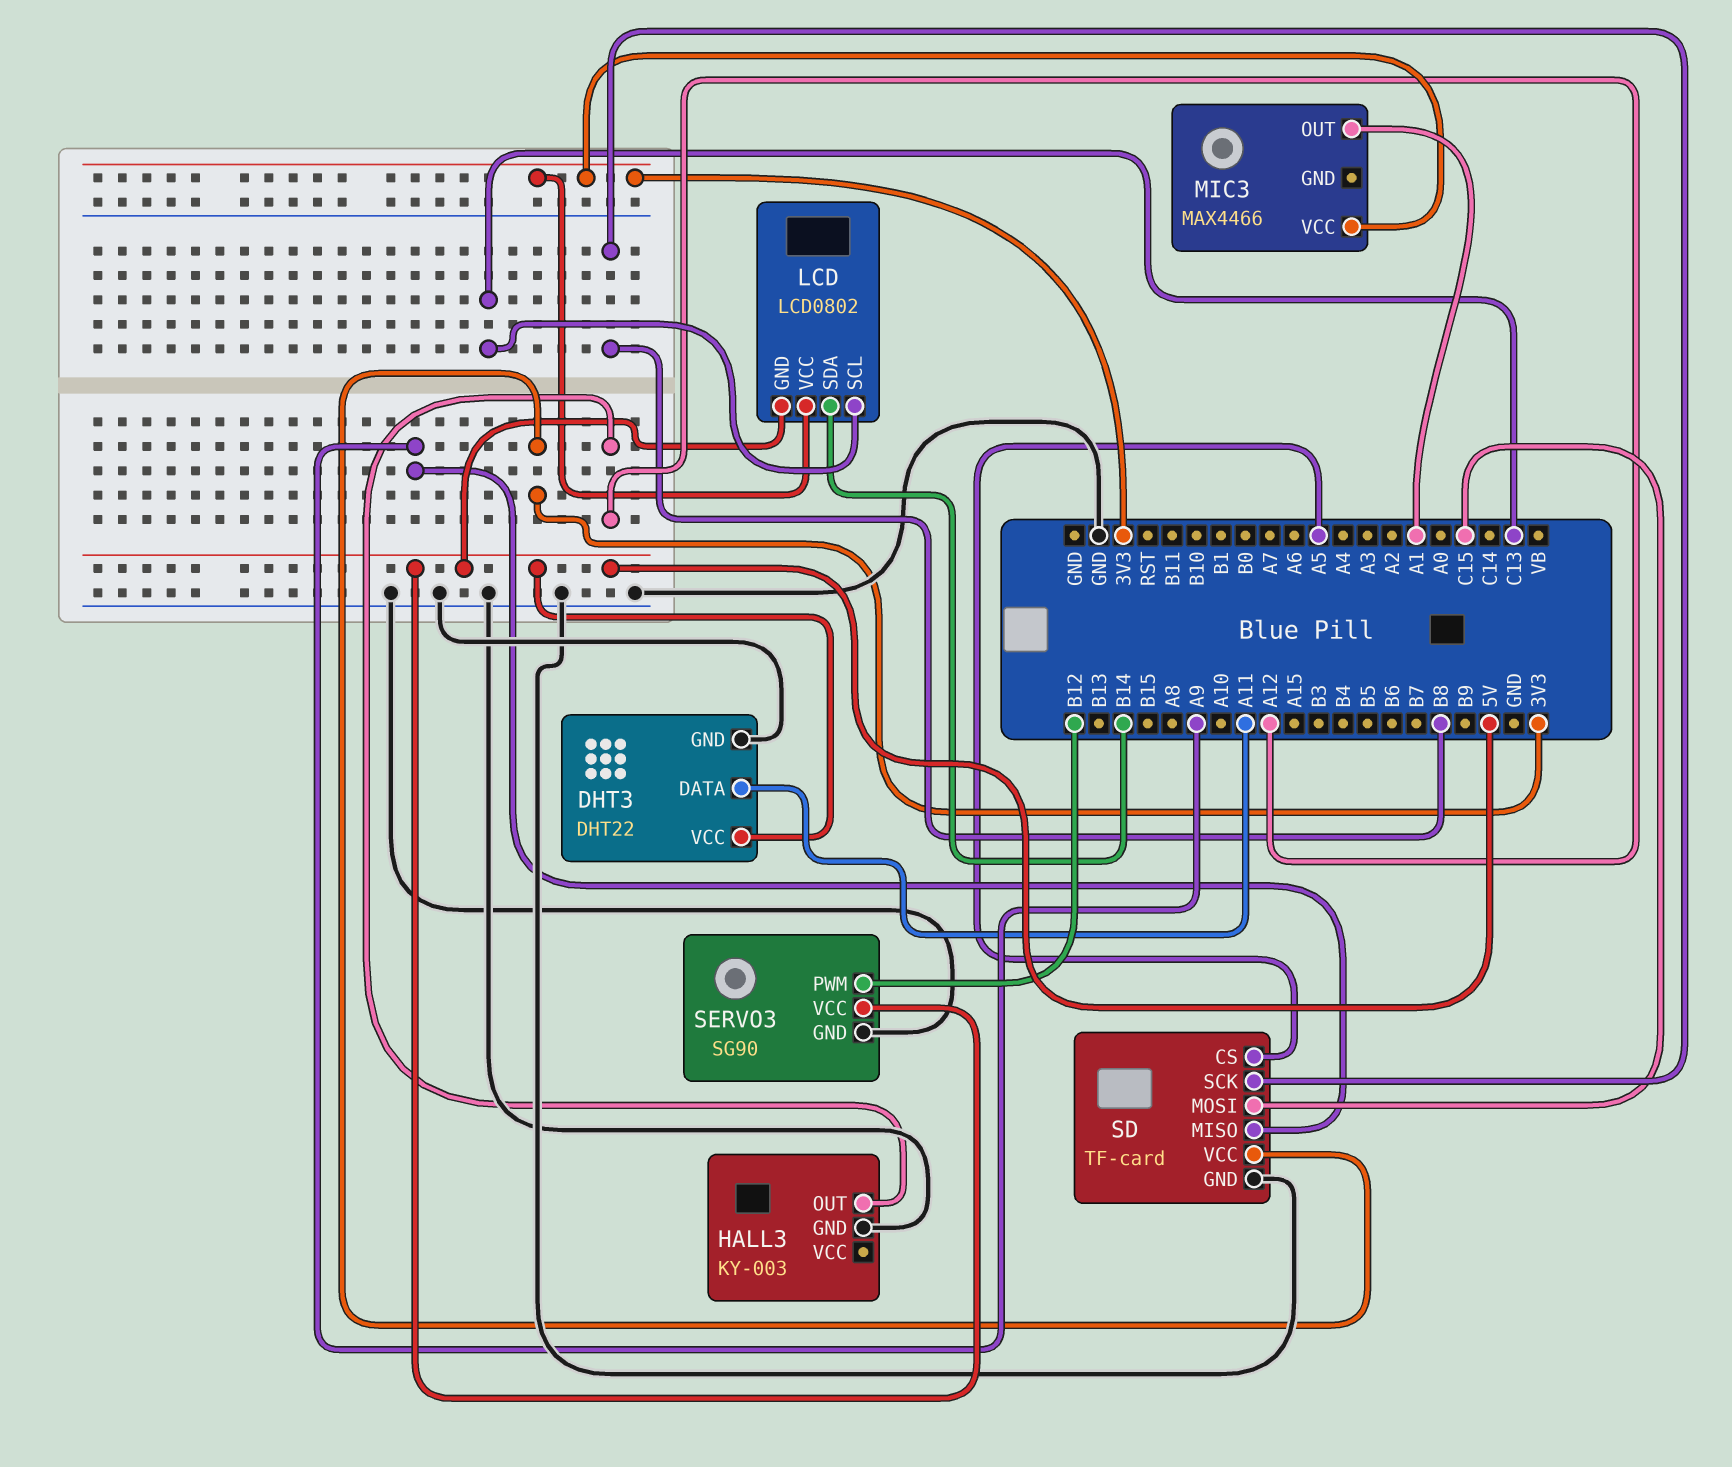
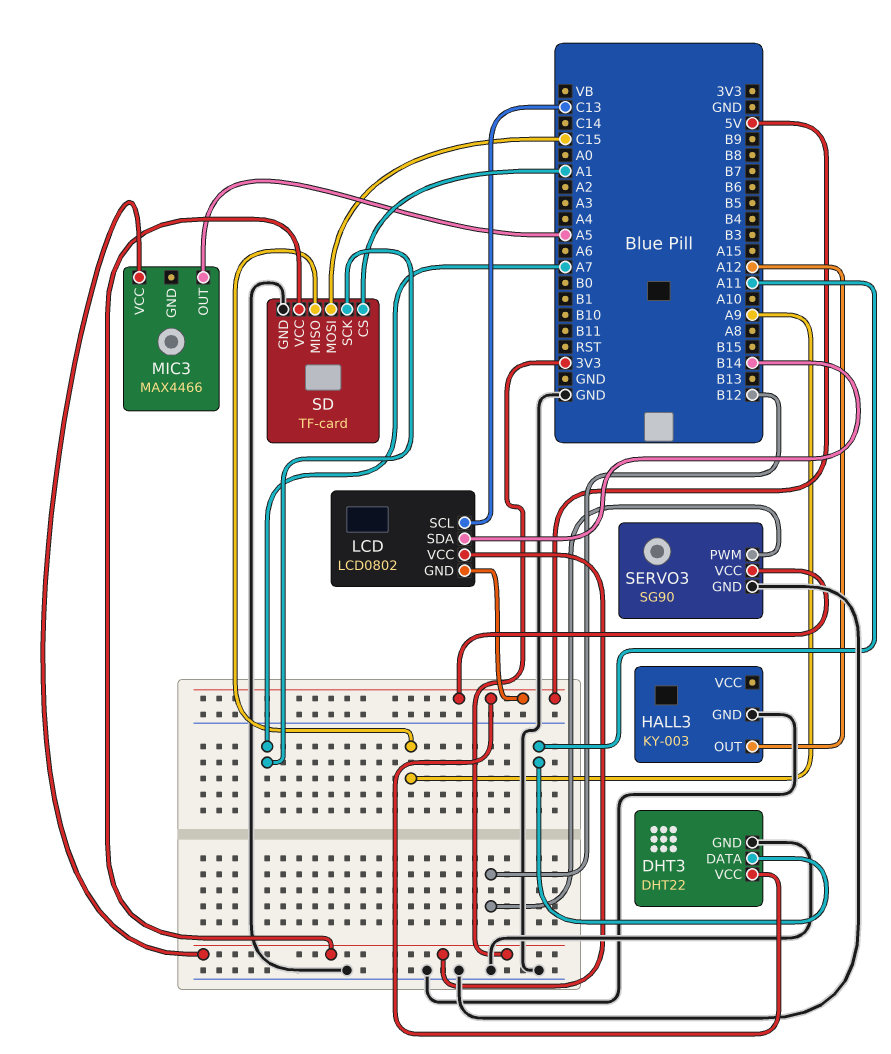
MIC3 pin OUT: A1 -> A5
SD pin CS: A5 -> A1
SD pin SCK: B8 -> A7

